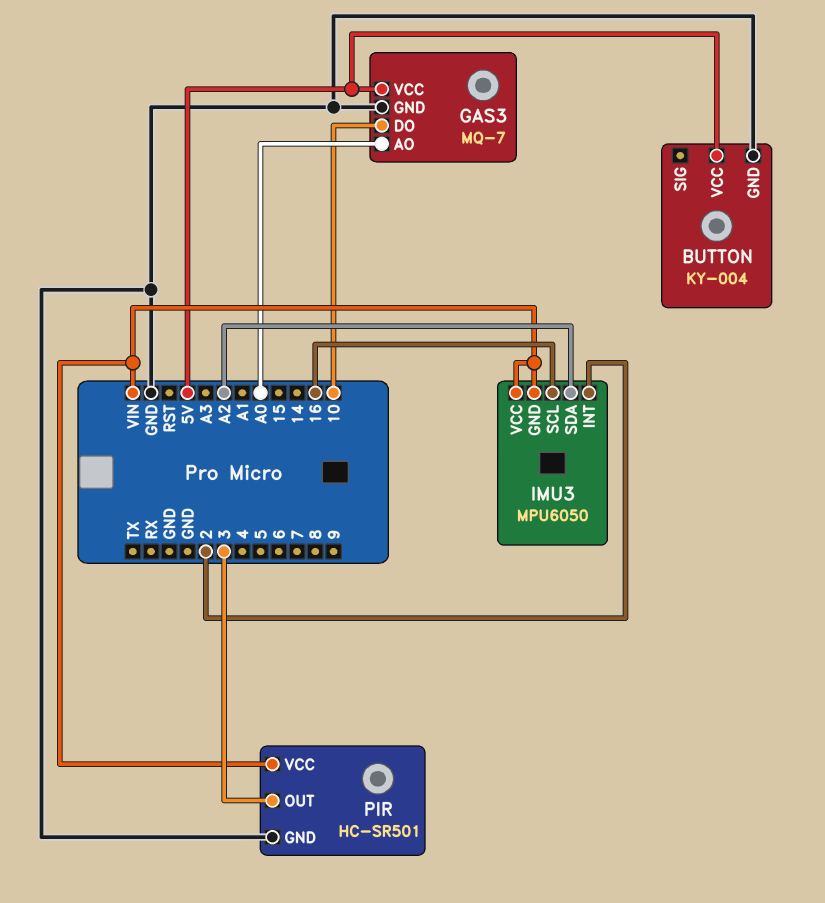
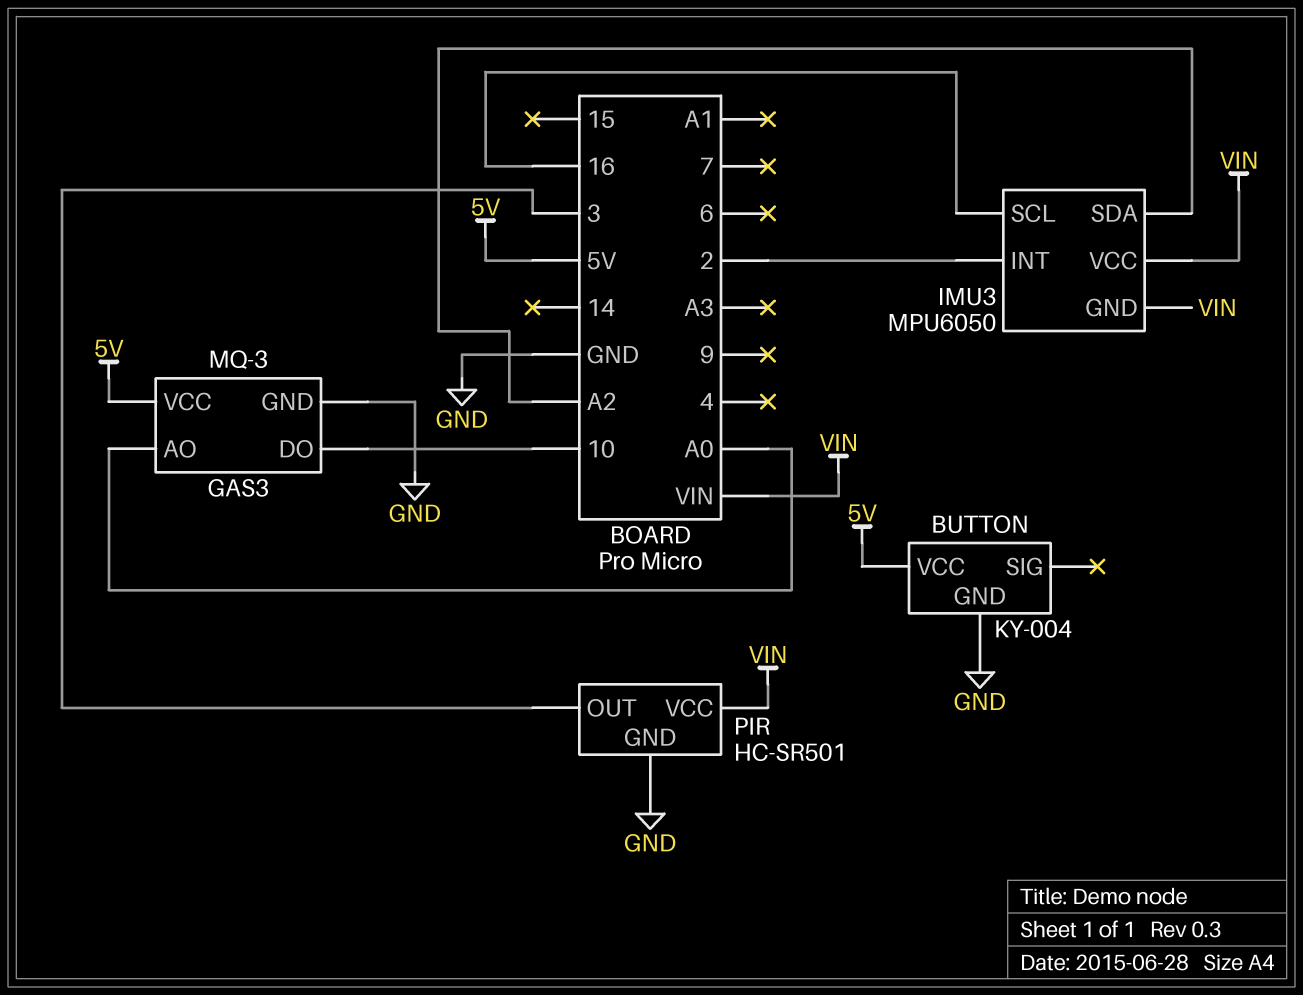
GAS3: MQ-7 -> MQ-3

